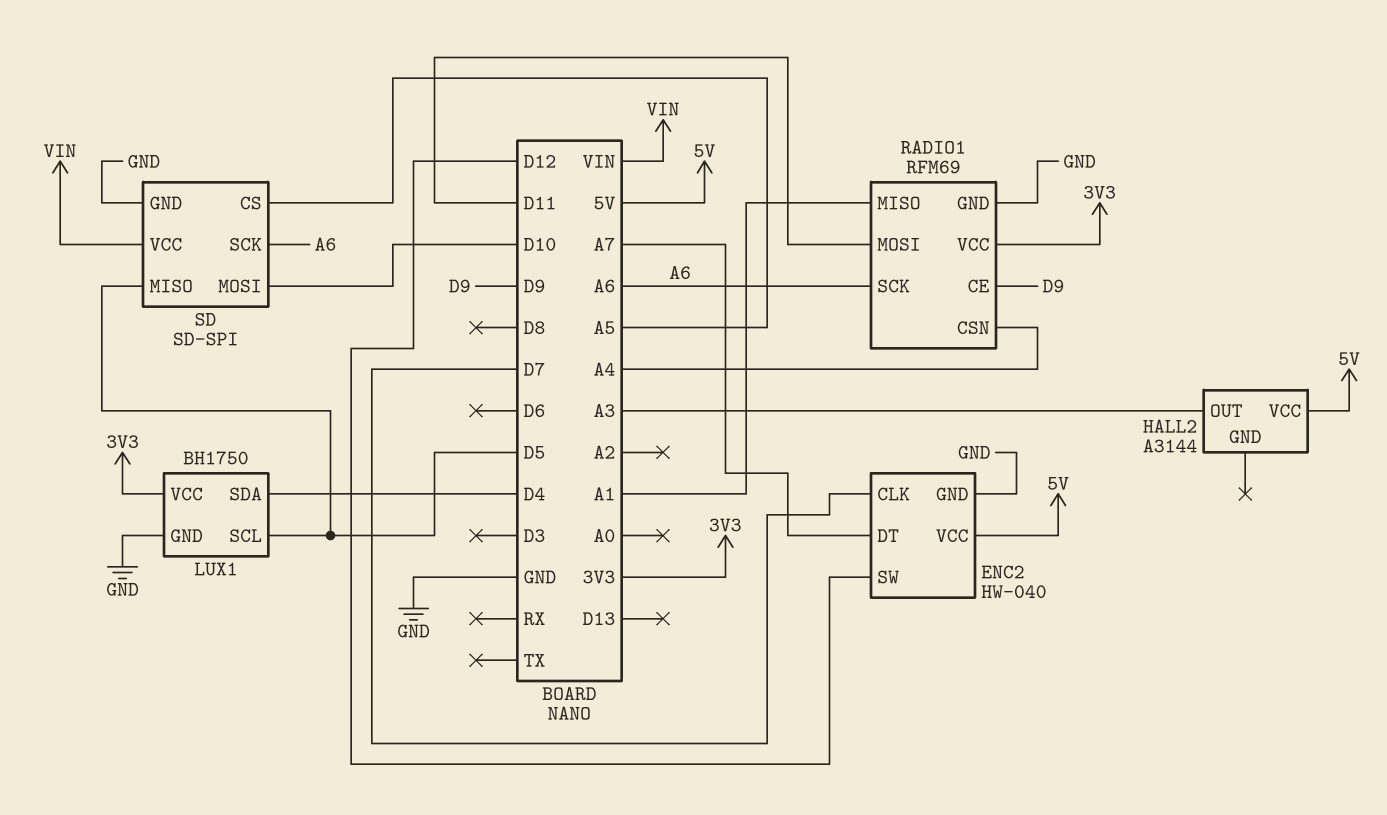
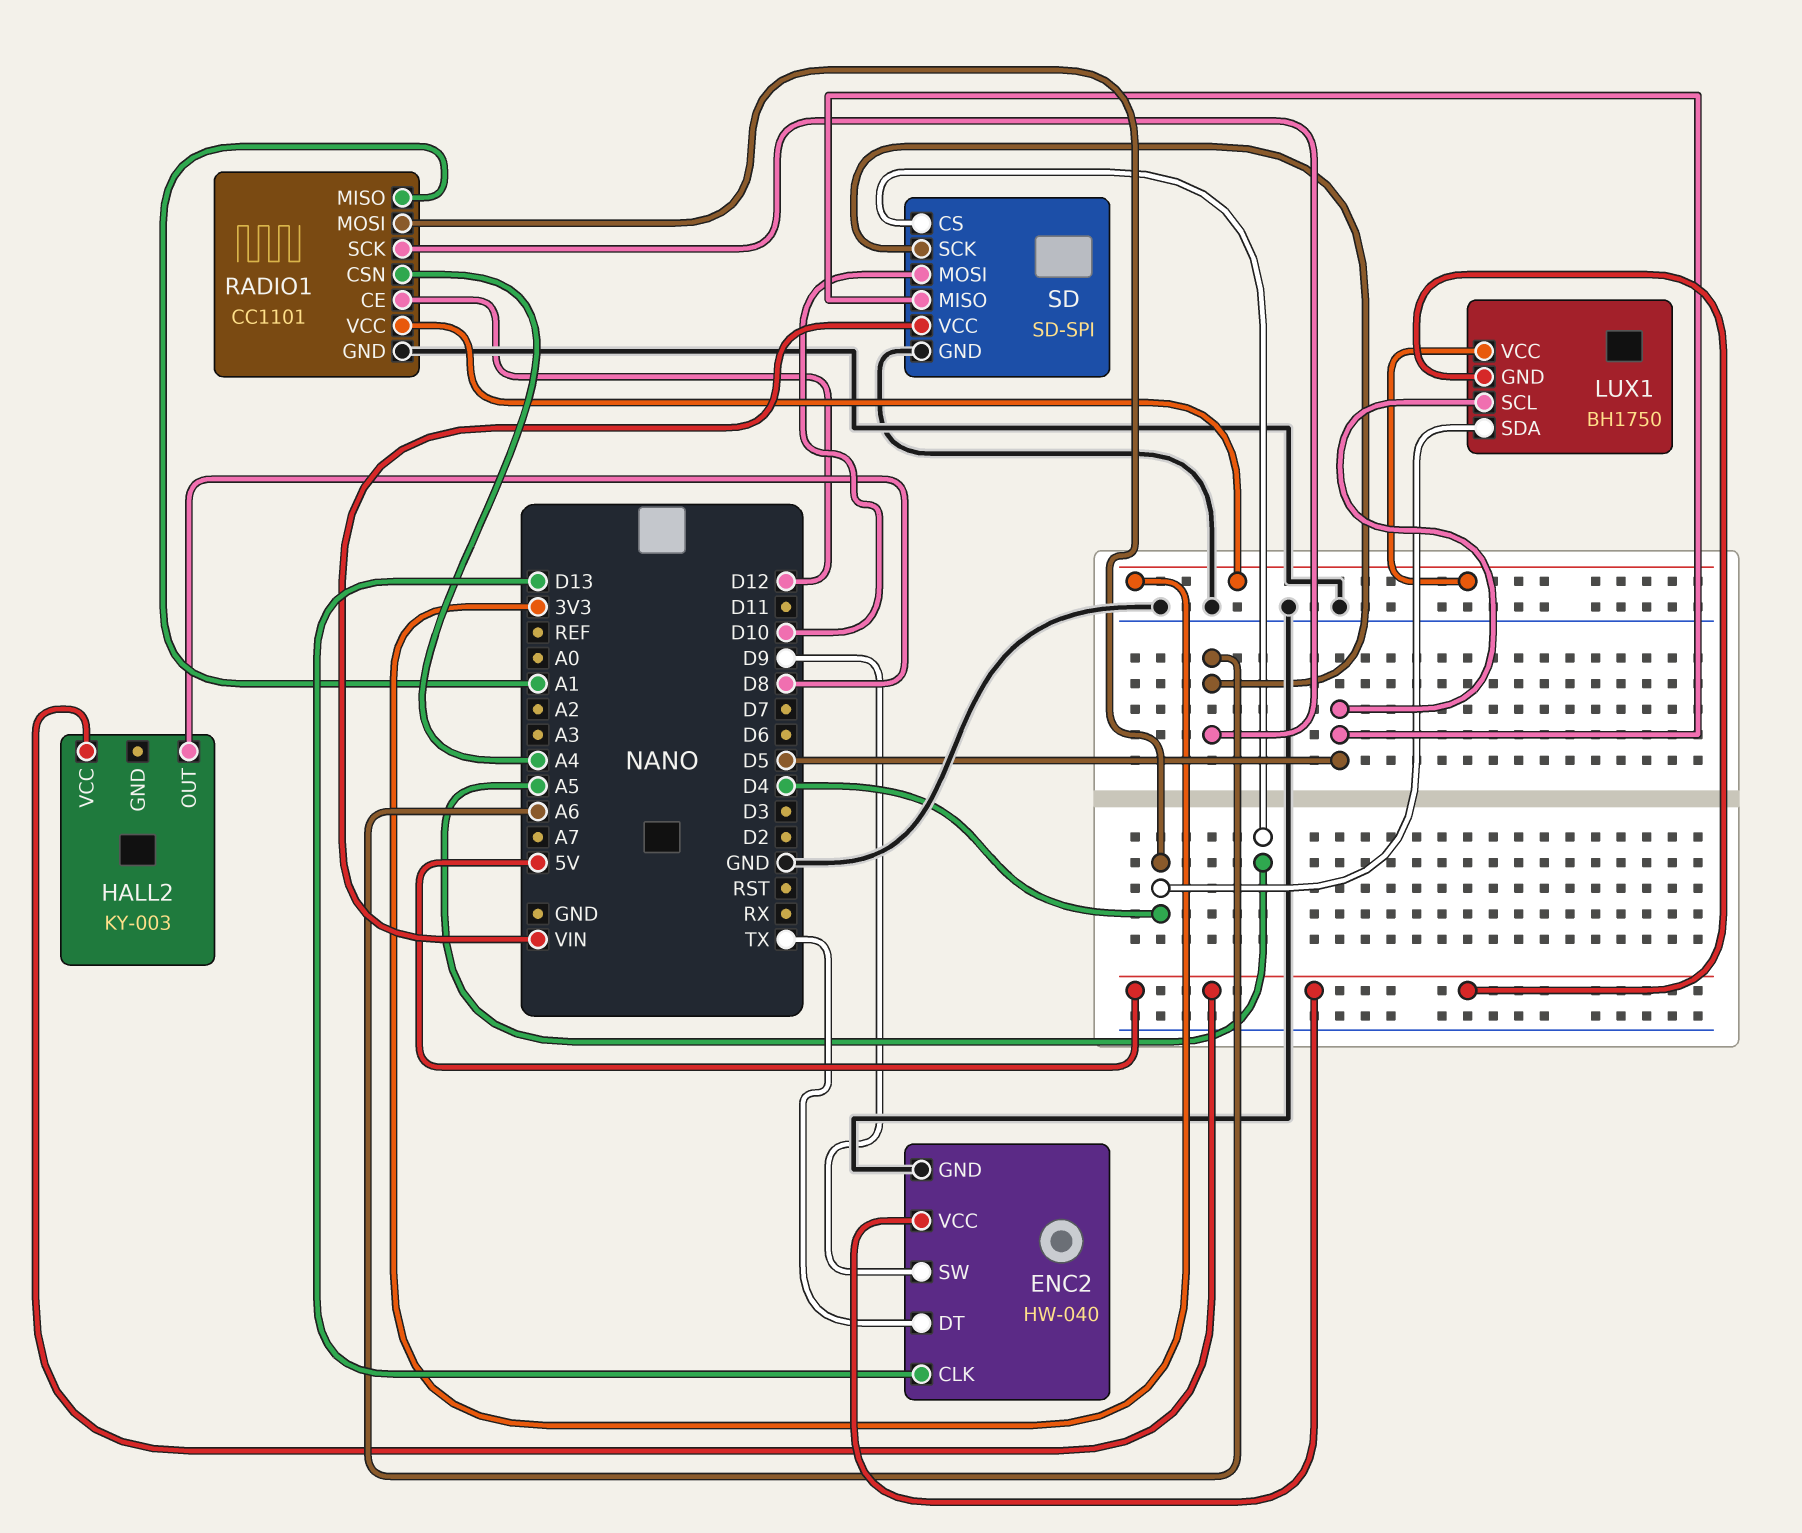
ENC2 pin CLK: D7 -> D13
ENC2 pin DT: A7 -> TX
ENC2 pin SW: D12 -> D9
HALL2: A3144 -> KY-003
HALL2 pin OUT: A3 -> D8
LUX1 pin GND: GND -> 5V
RADIO1: RFM69 -> CC1101
RADIO1 pin CE: D9 -> D12
RADIO1 pin MOSI: D11 -> D4

